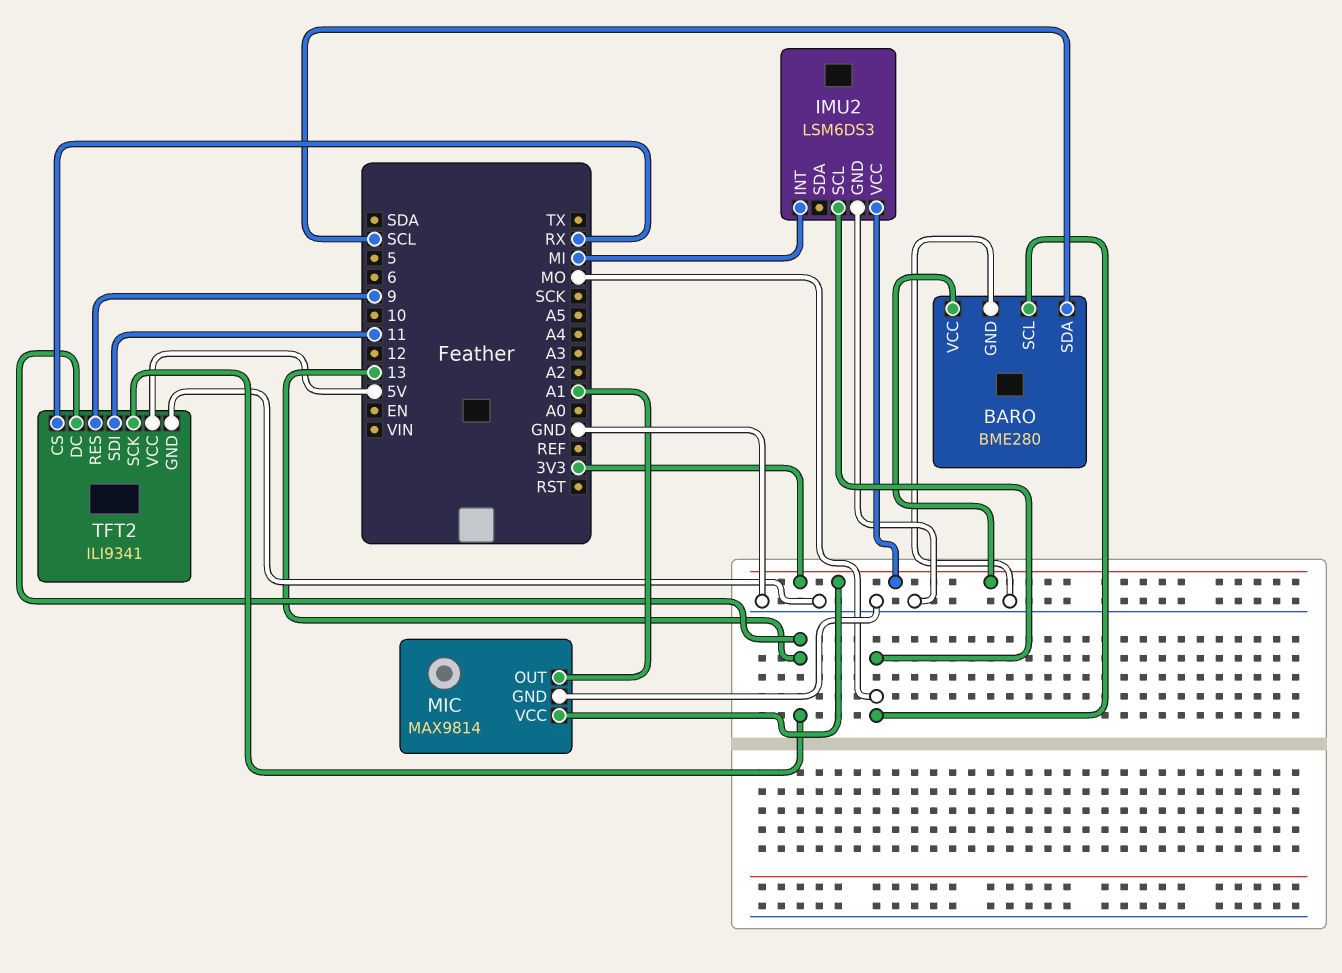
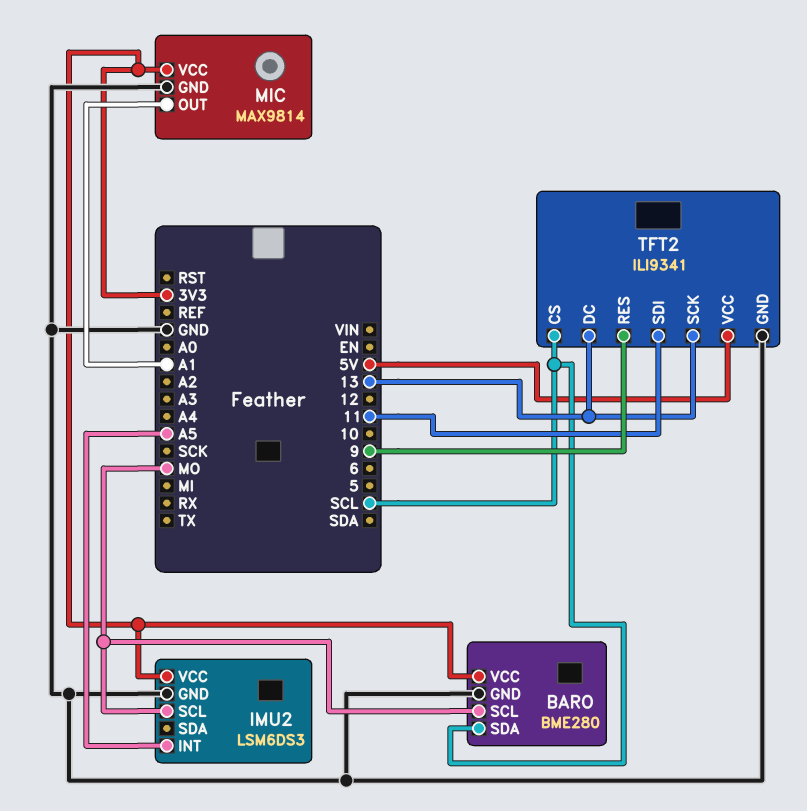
IMU2 pin INT: MI -> A5
TFT2 pin CS: RX -> SCL

